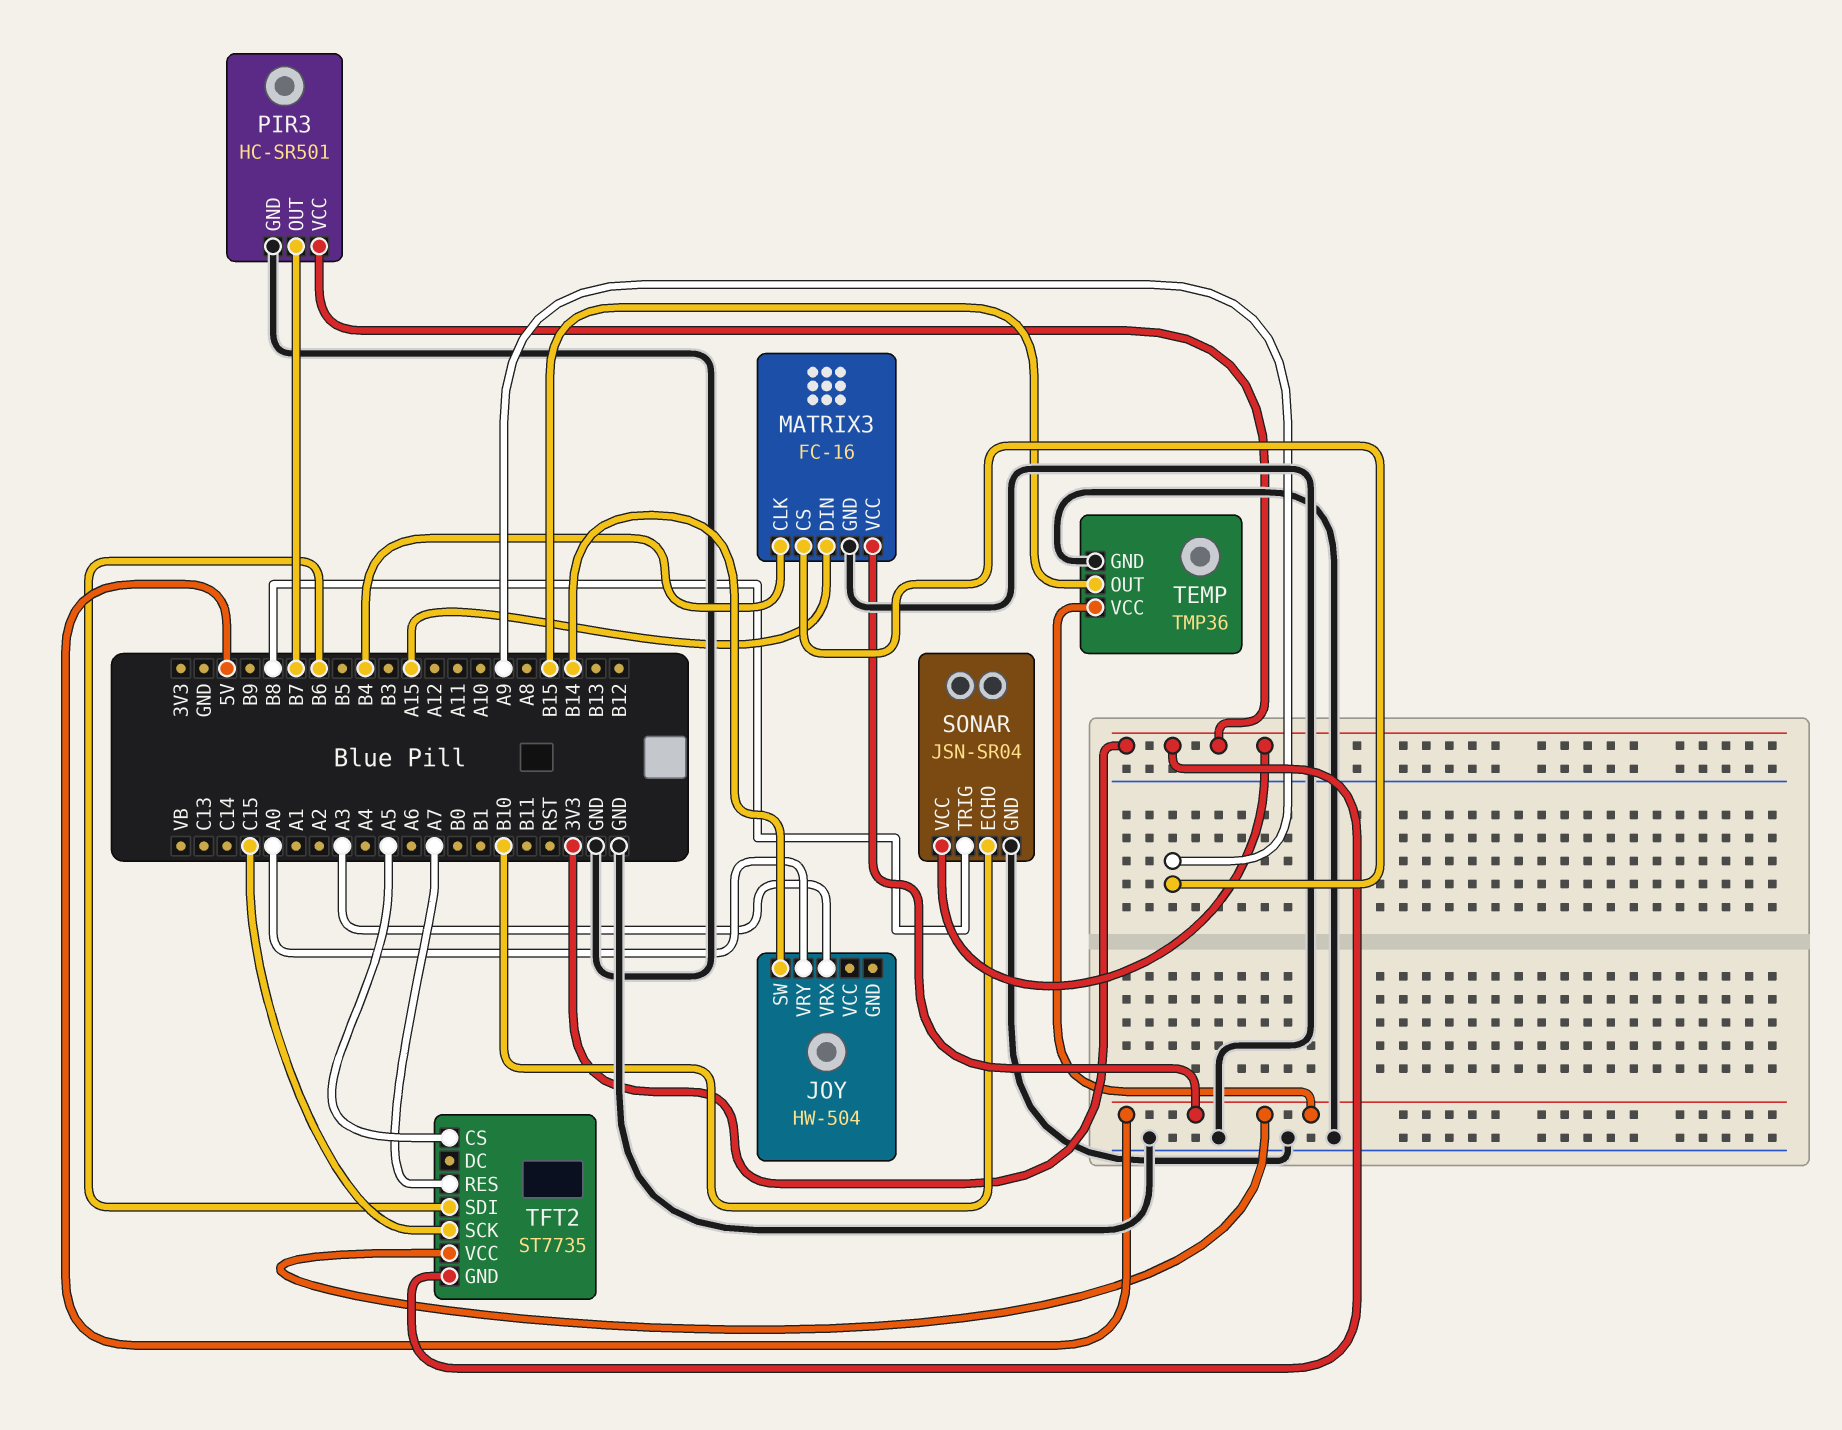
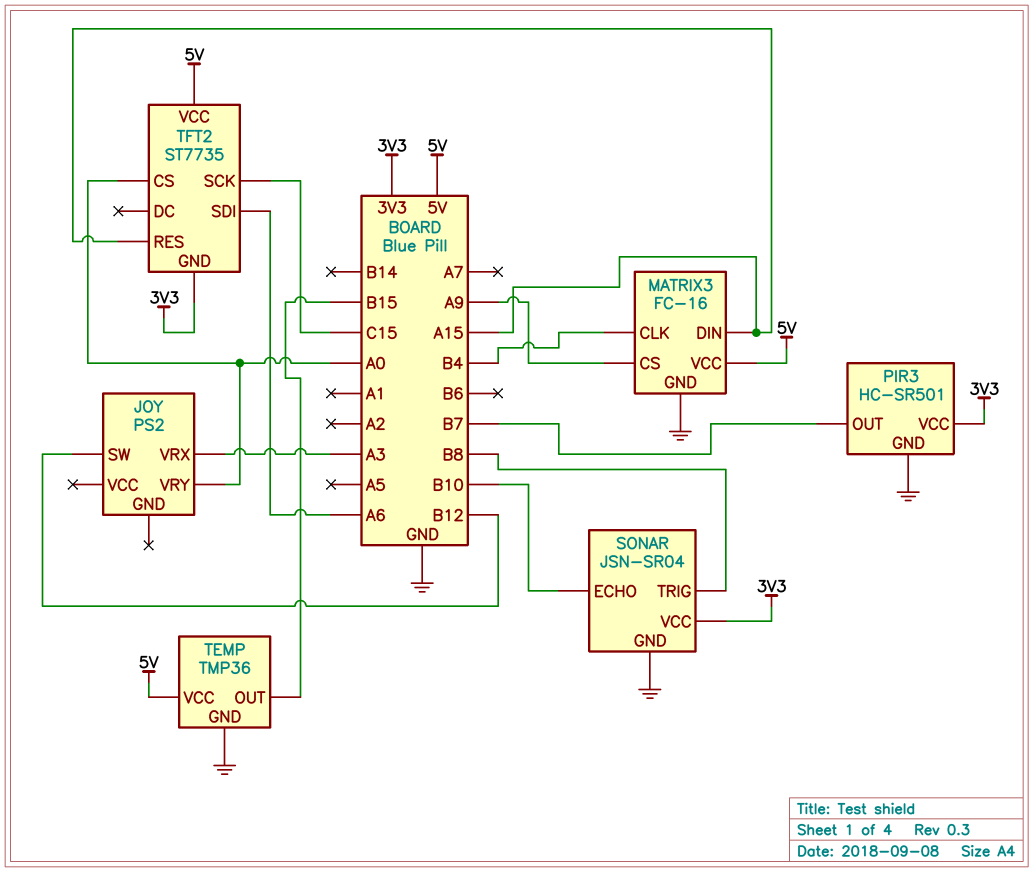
JOY: HW-504 -> PS2
JOY pin SW: B14 -> B12
TFT2 pin CS: A5 -> A0
TFT2 pin RES: A7 -> A15
TFT2 pin SDI: B6 -> A6

